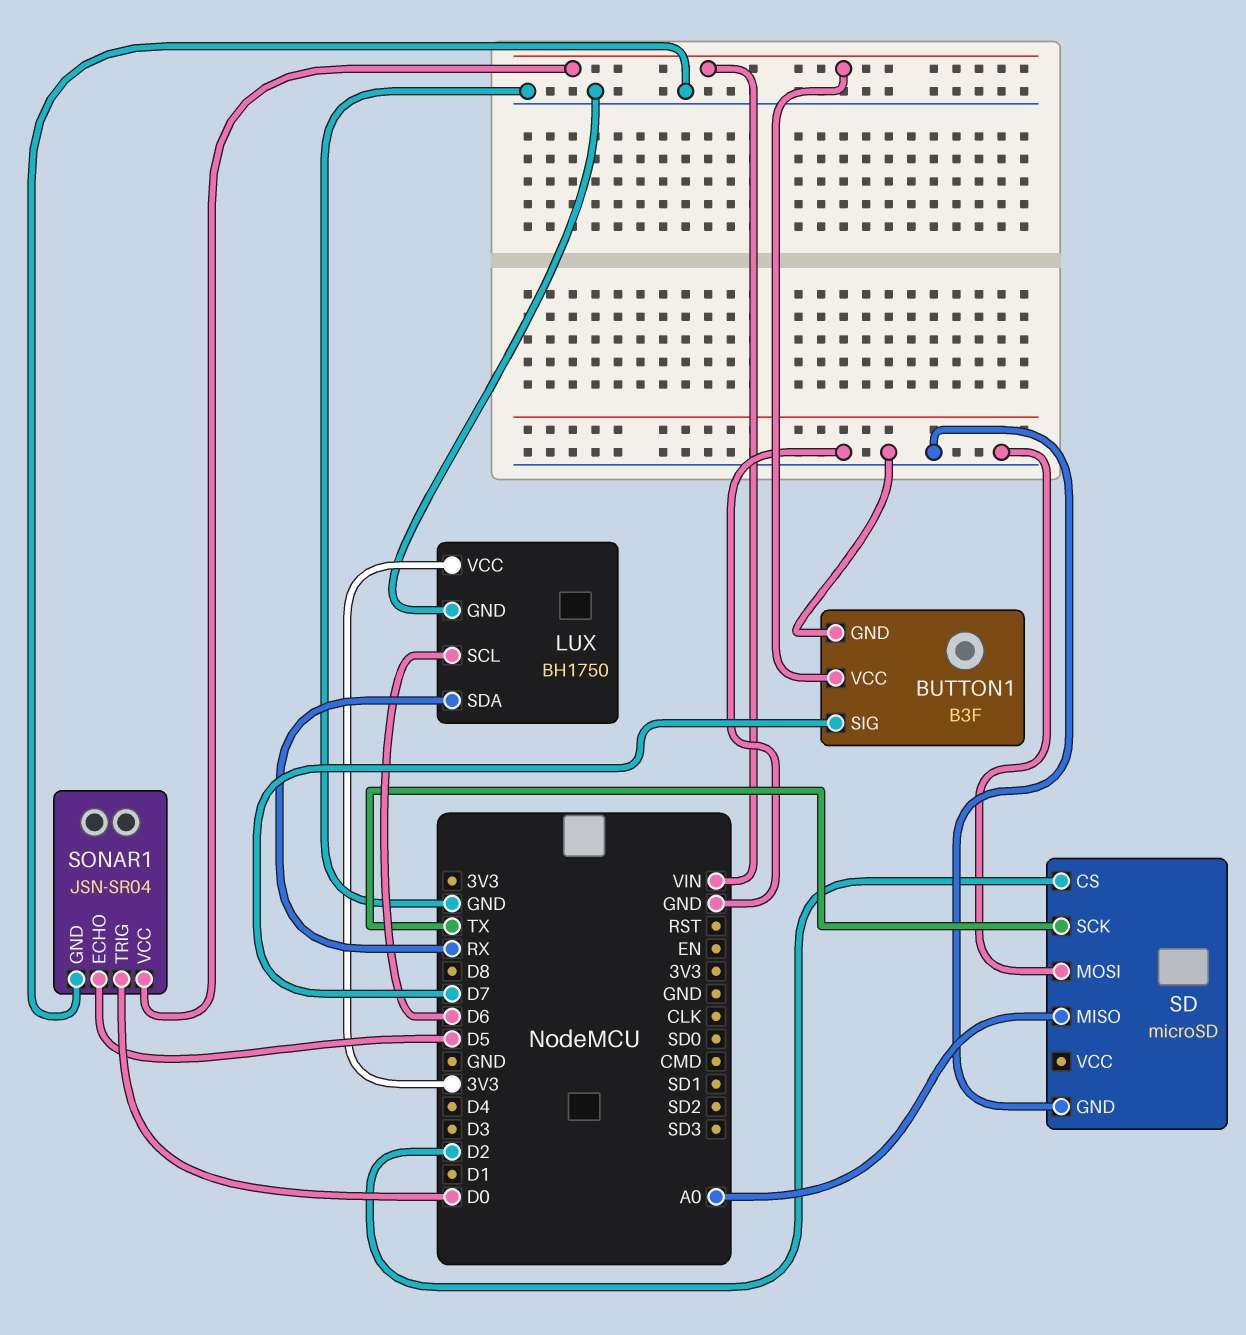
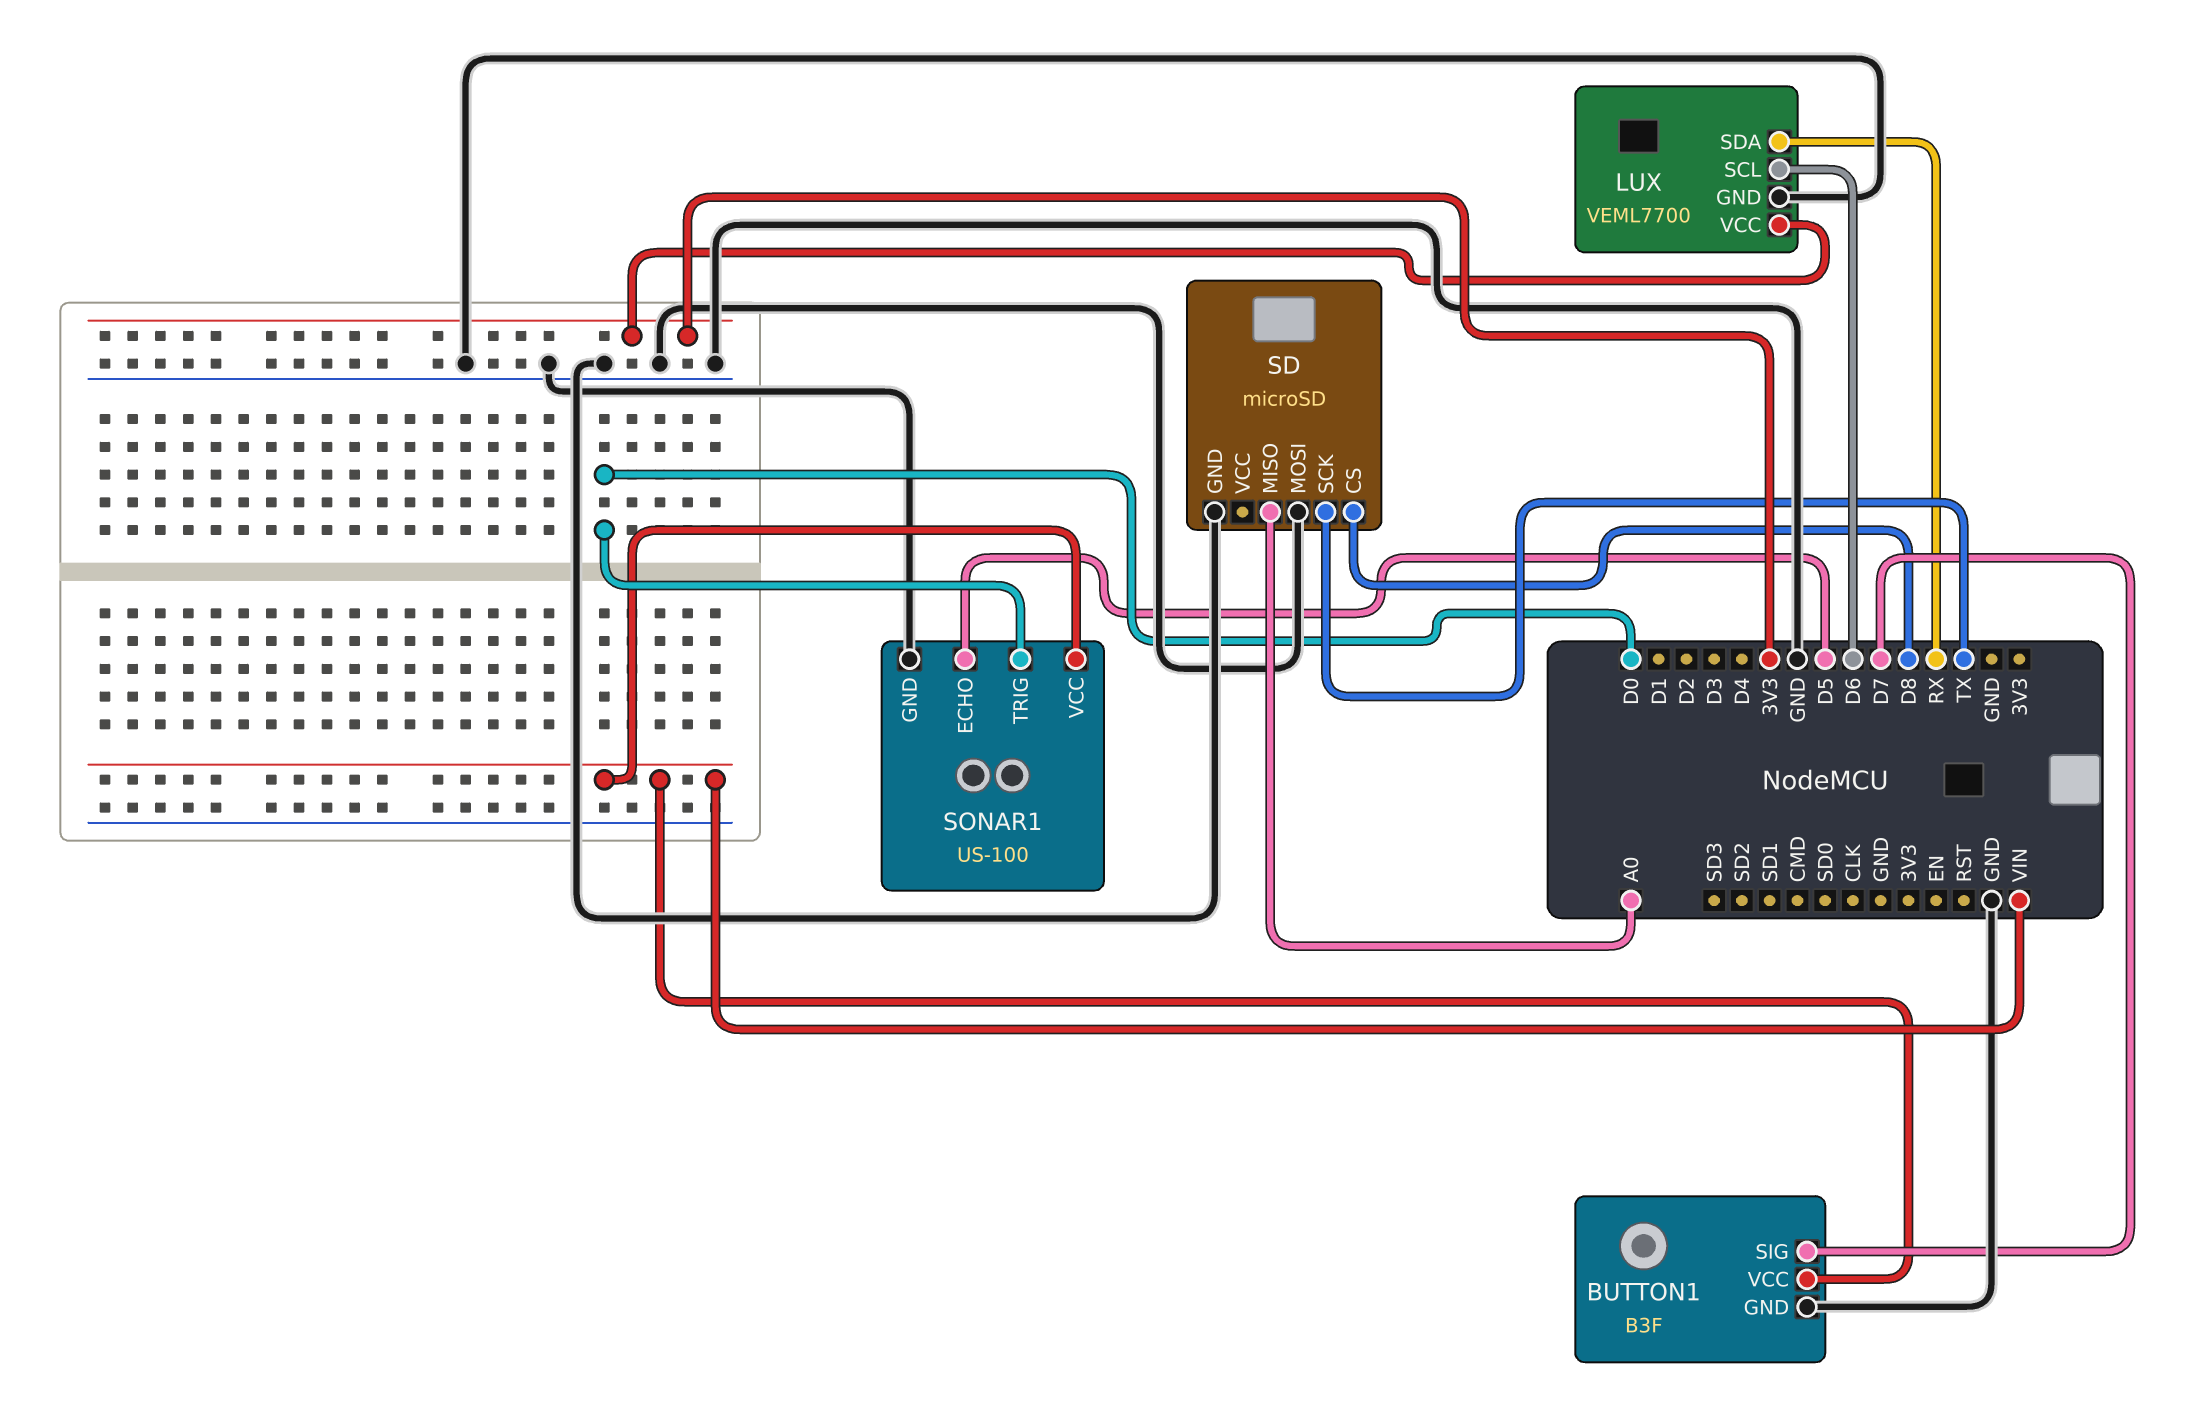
LUX: BH1750 -> VEML7700
SD pin CS: D2 -> D8
SONAR1: JSN-SR04 -> US-100

